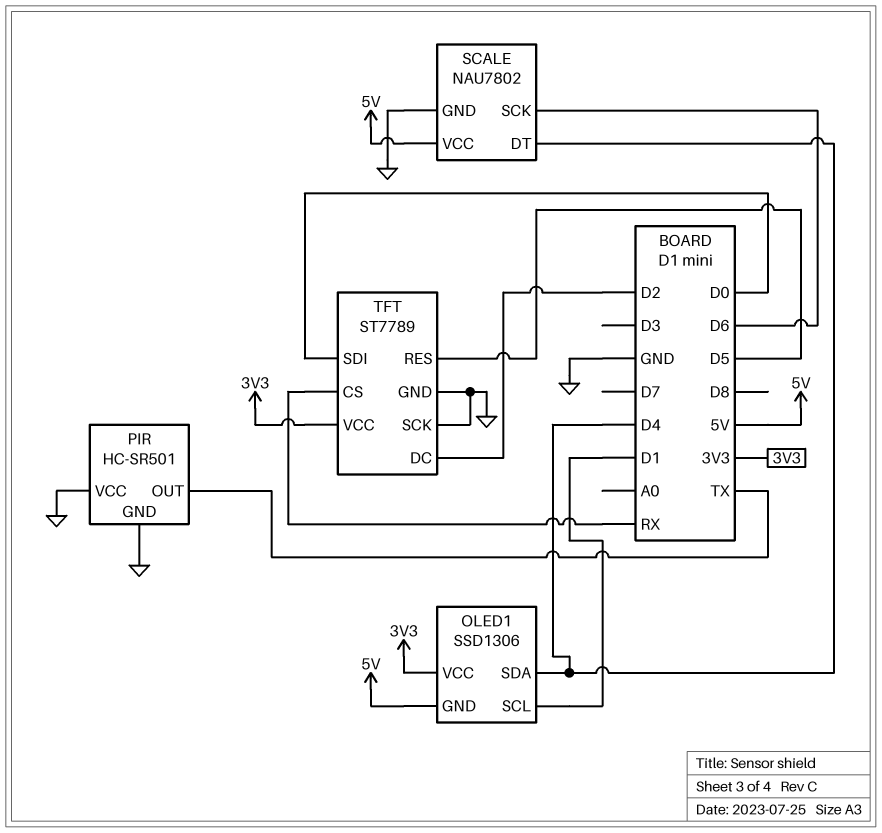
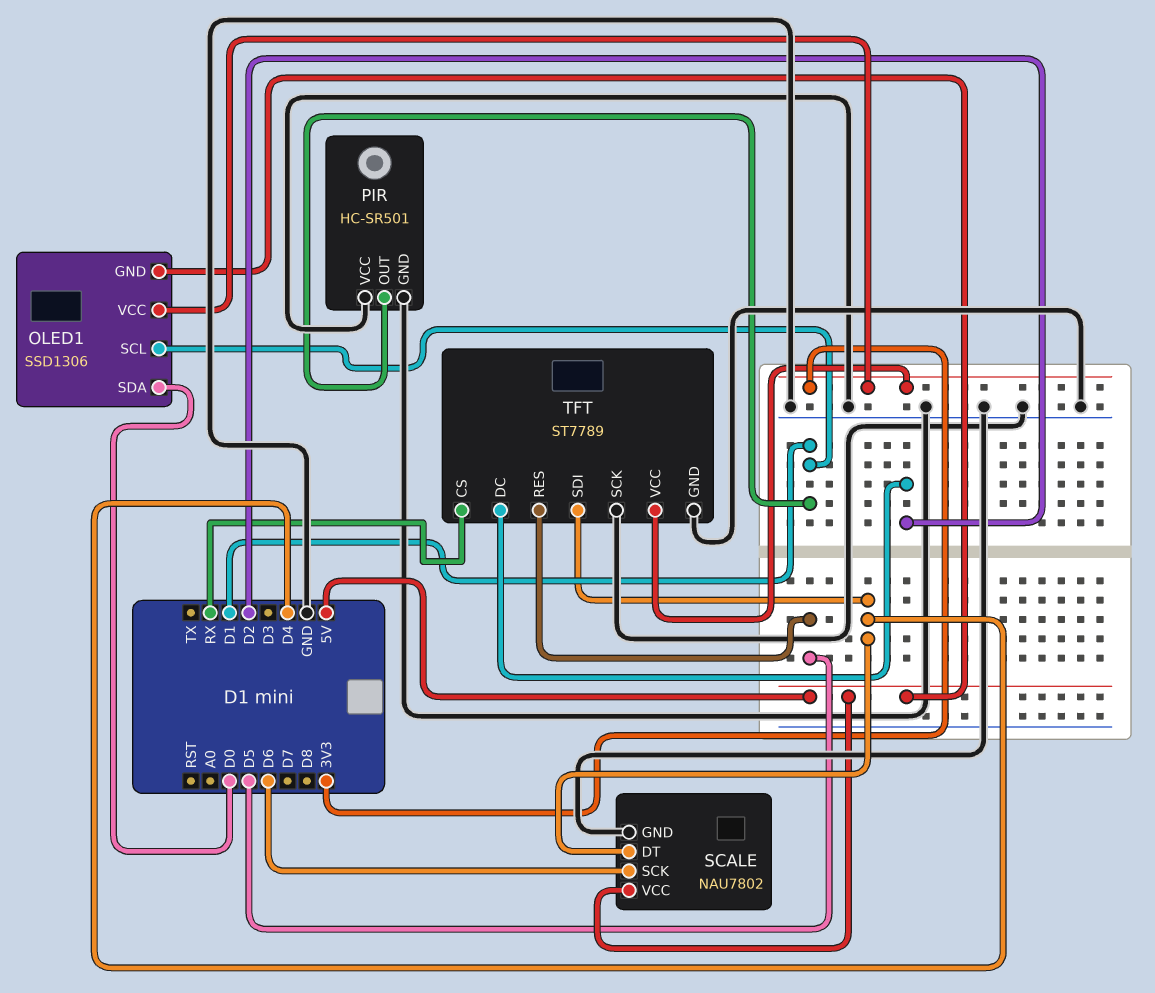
OLED1 pin SDA: D4 -> D0
PIR pin OUT: TX -> D1
TFT pin SDI: D0 -> D4

